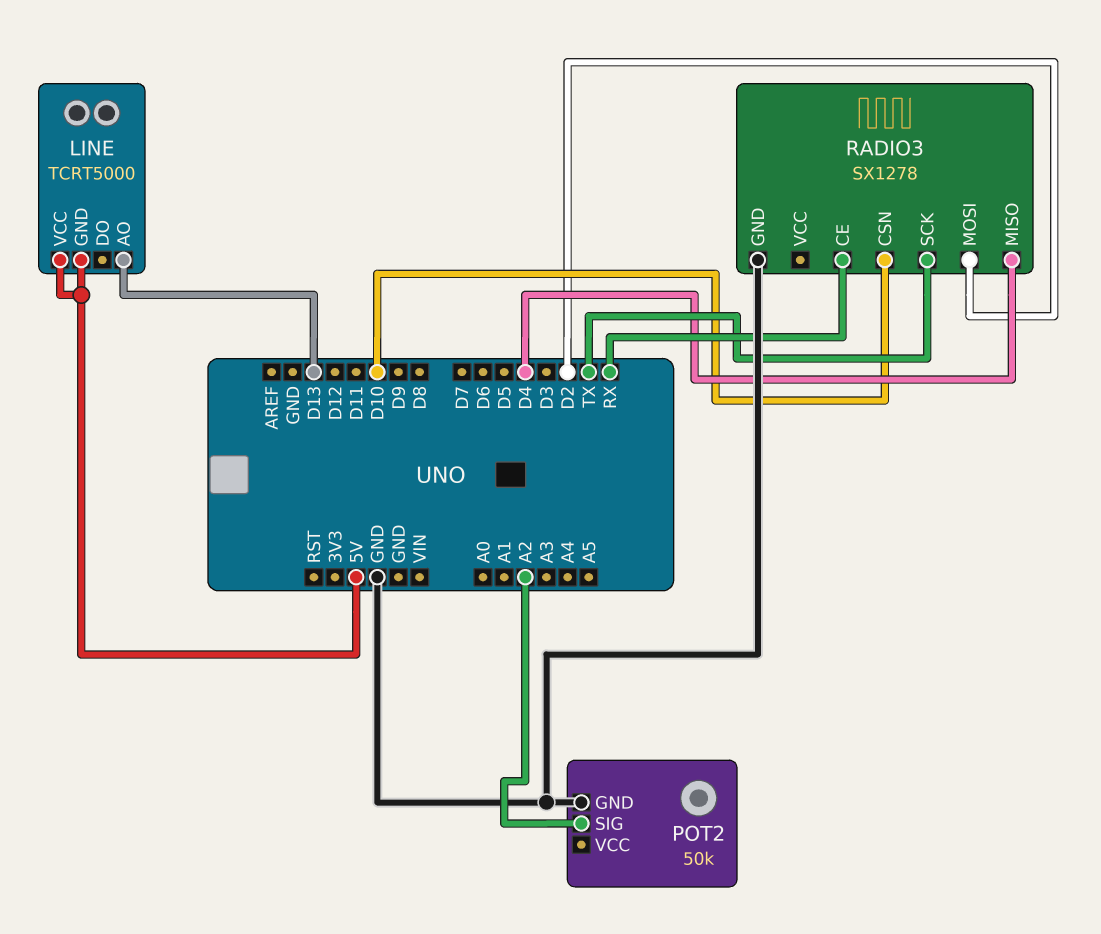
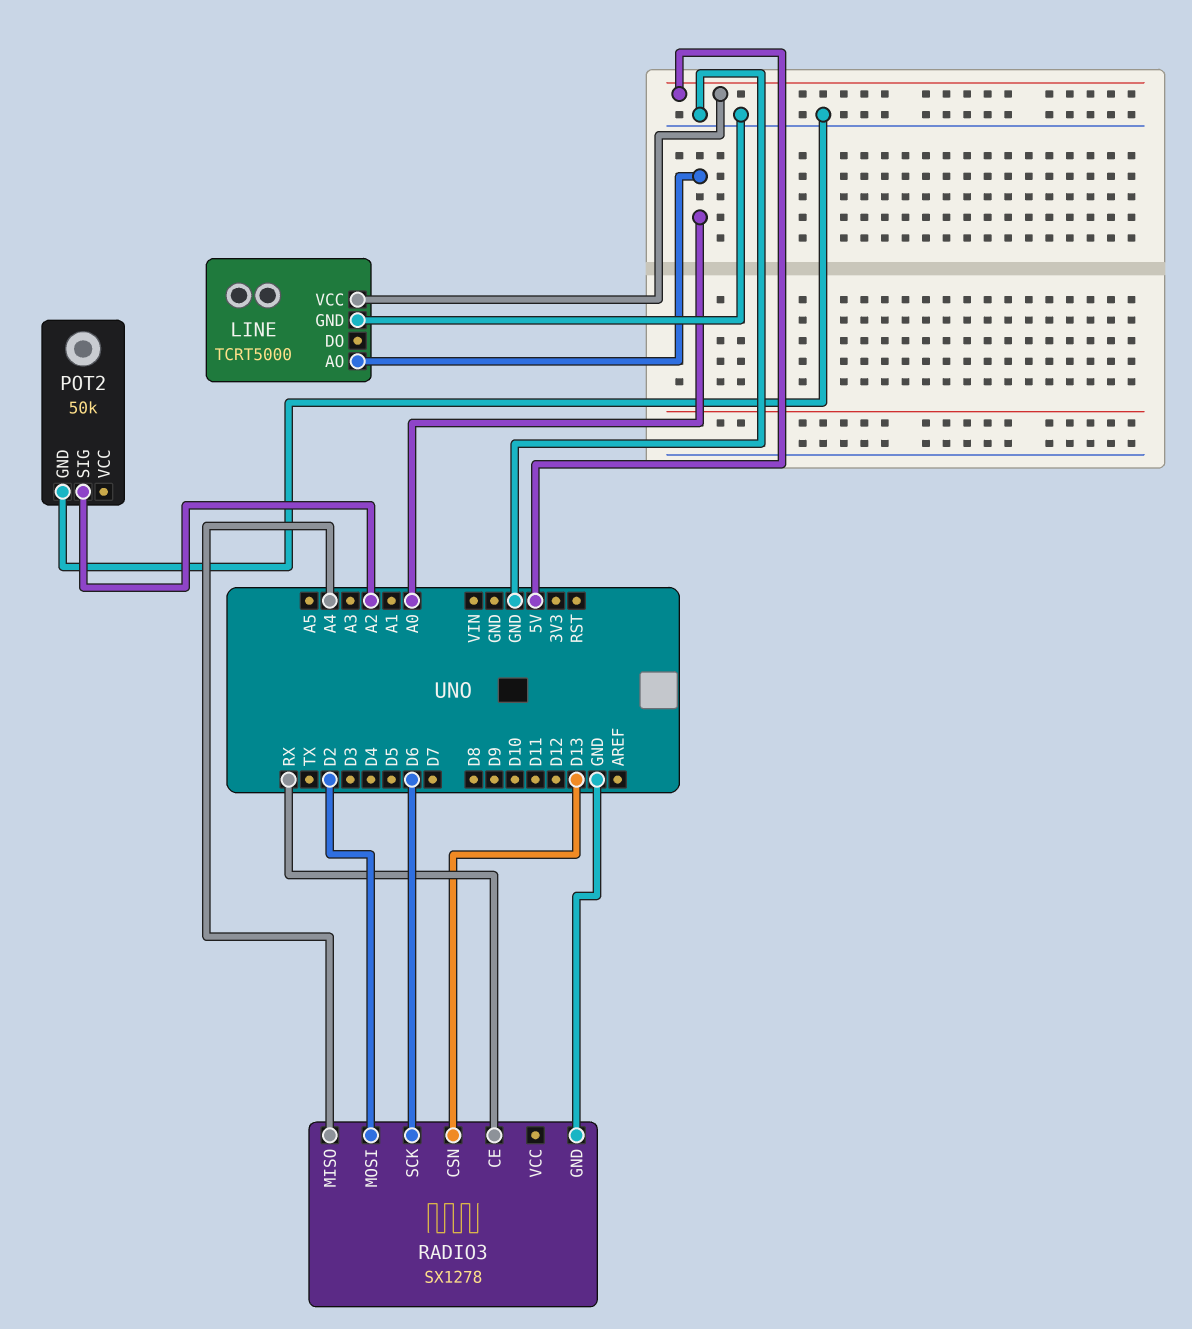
LINE pin AO: D13 -> A0
LINE pin GND: 5V -> GND
RADIO3 pin CSN: D10 -> D13
RADIO3 pin MISO: D4 -> A4
RADIO3 pin SCK: TX -> D6

